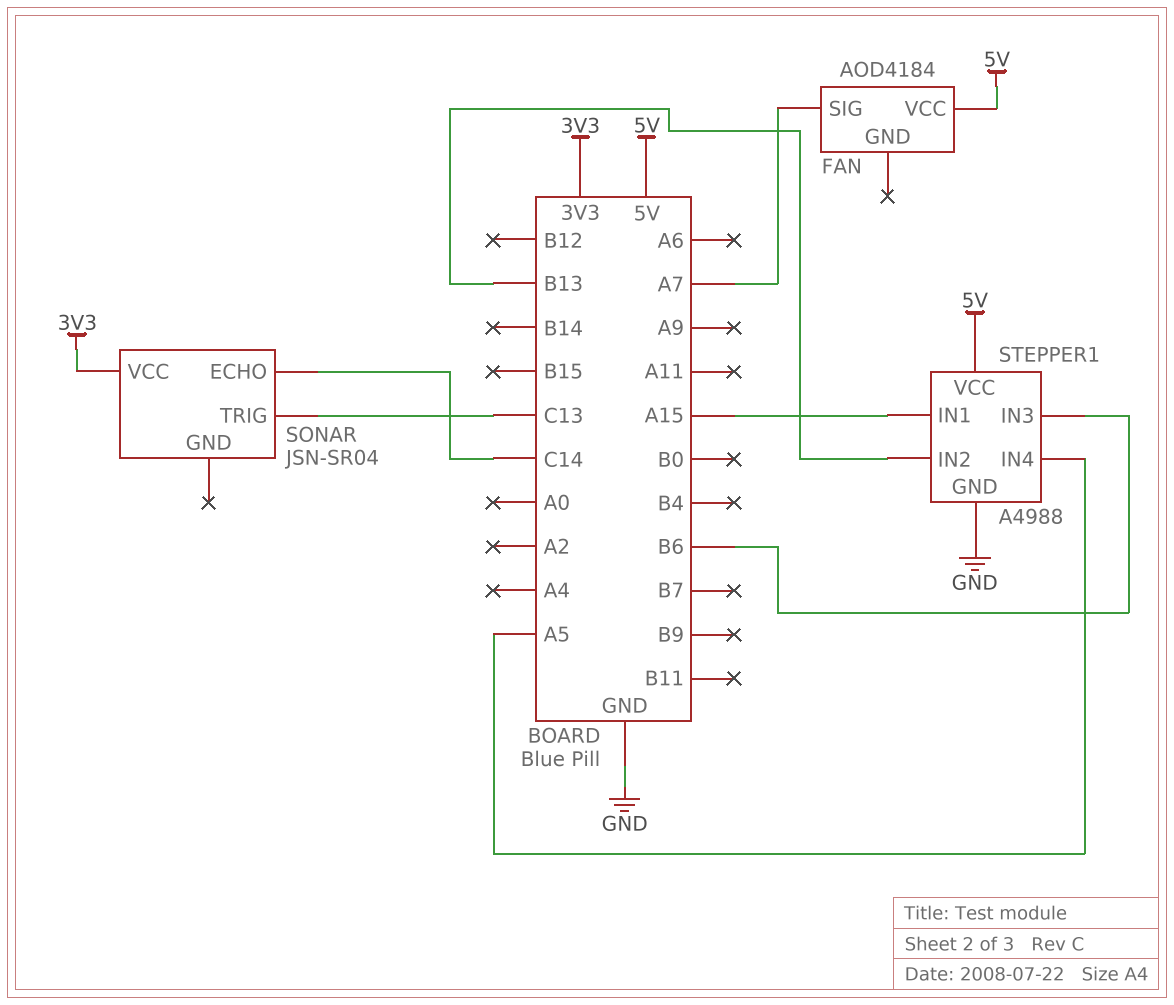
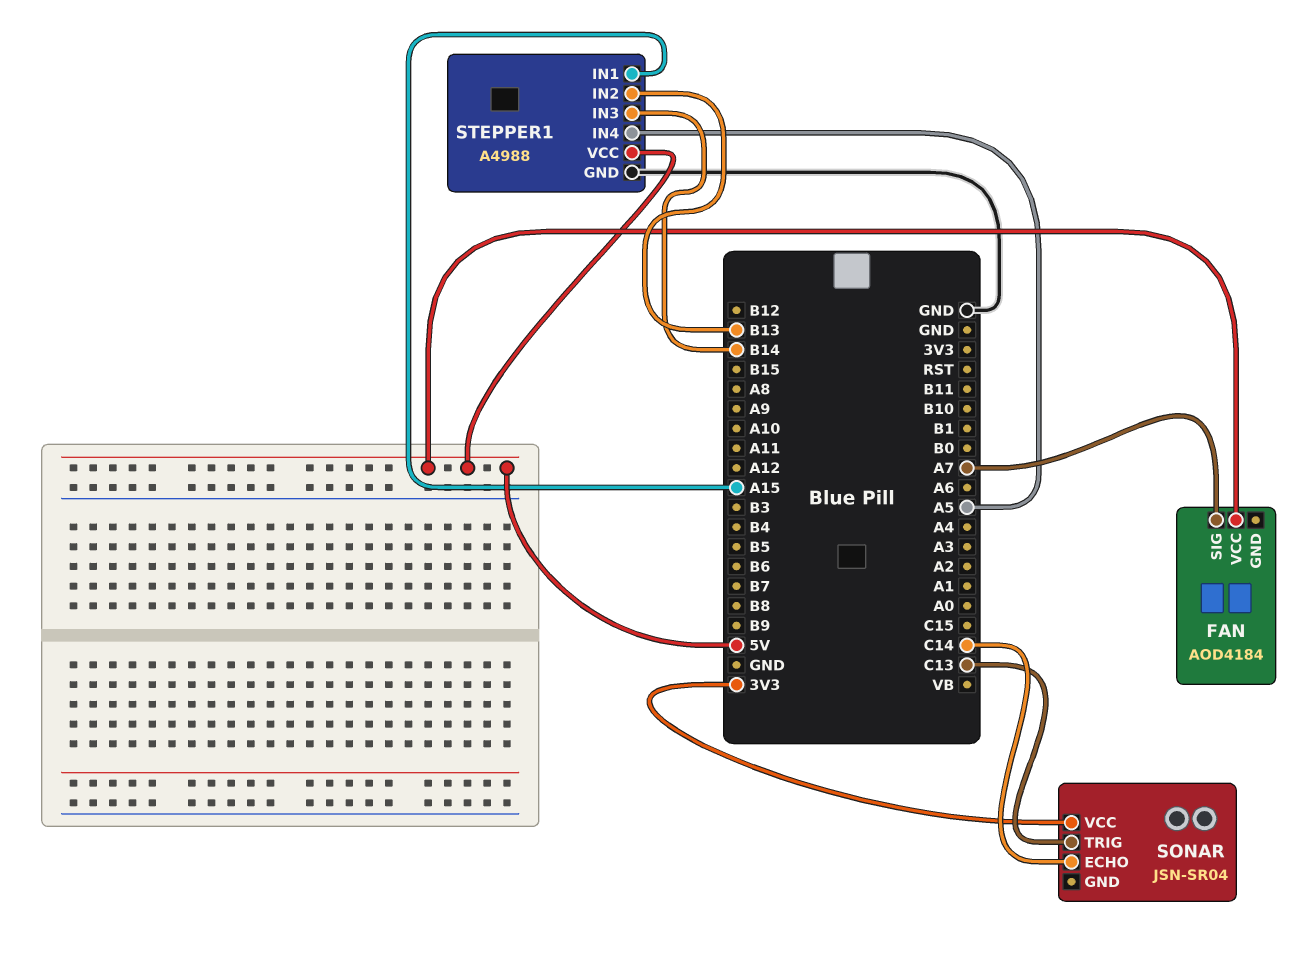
STEPPER1 pin IN3: B6 -> B14

